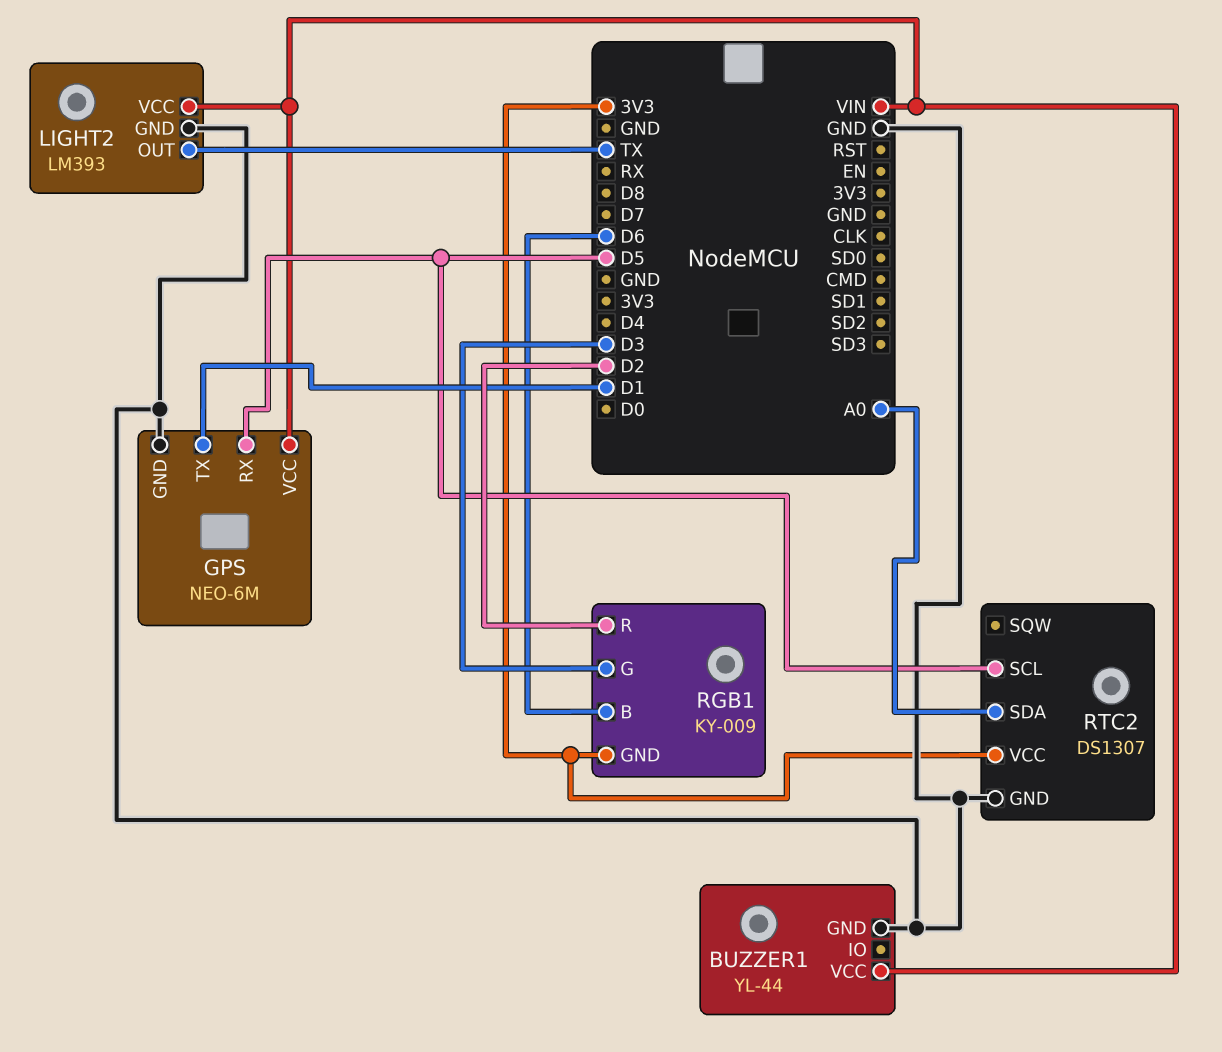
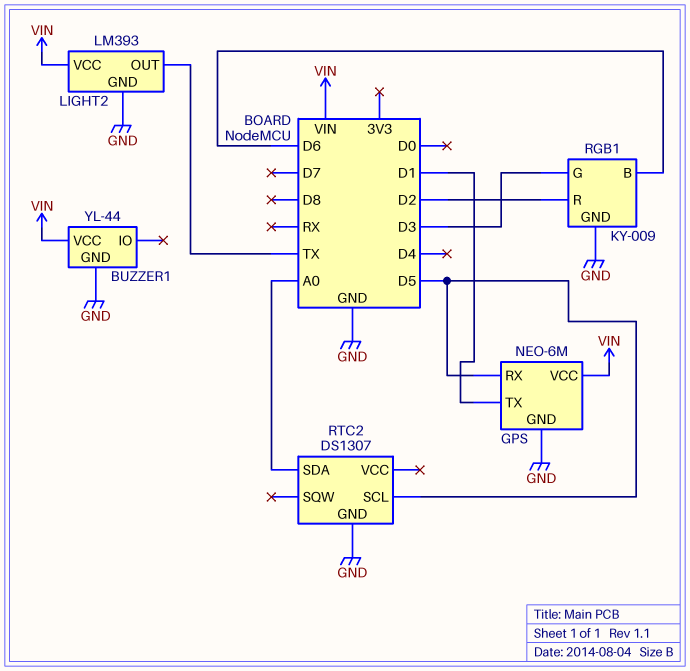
RGB1 pin GND: 3V3 -> GND
RTC2 pin VCC: 3V3 -> none

